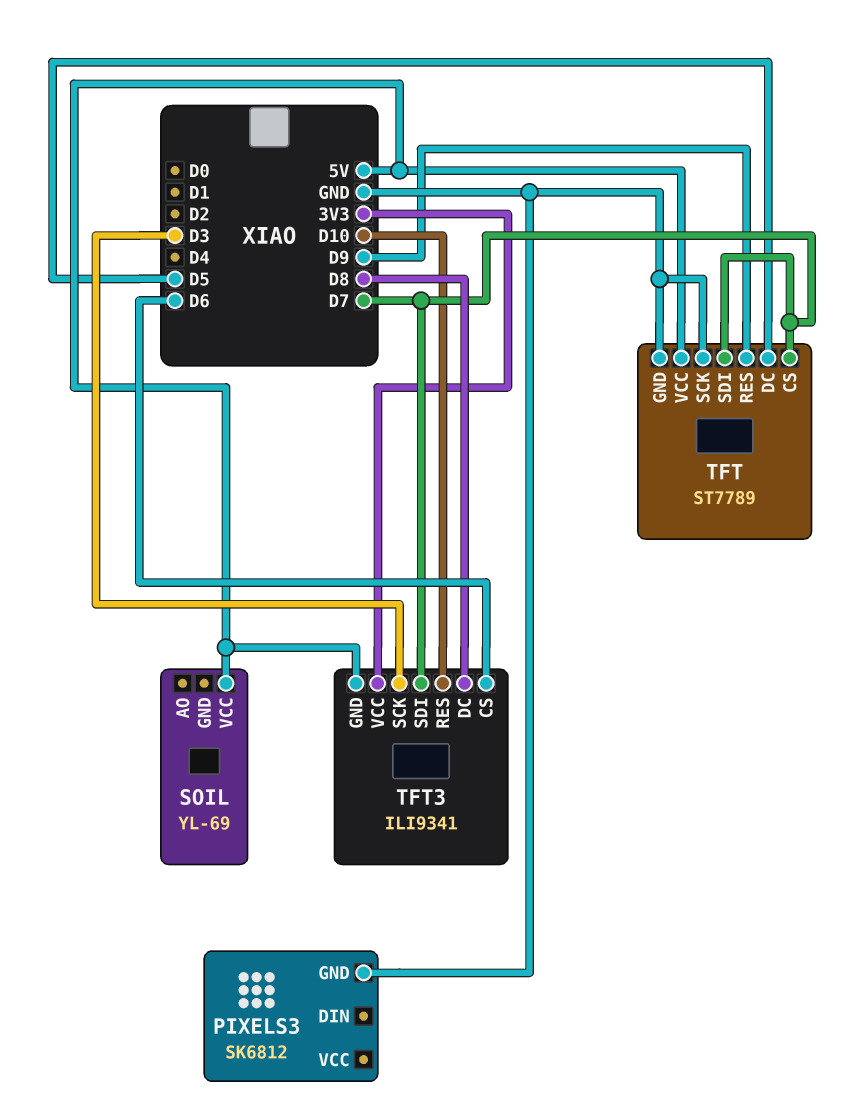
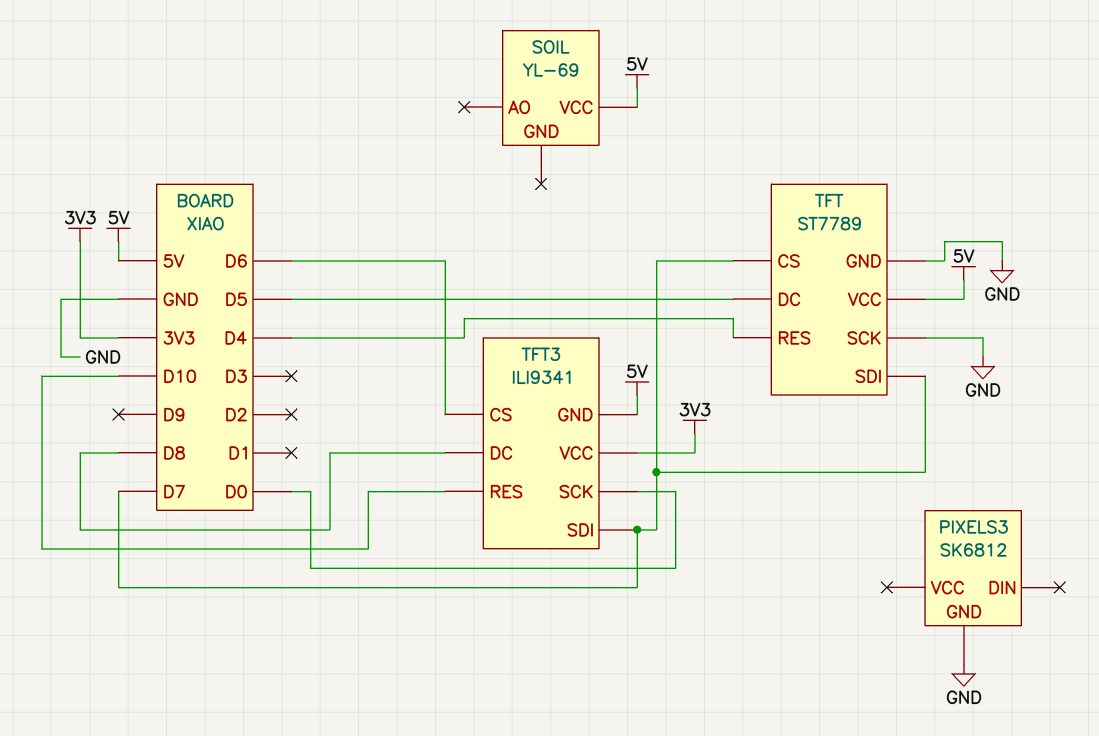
TFT pin RES: D9 -> D4
TFT3 pin SCK: D3 -> D0

